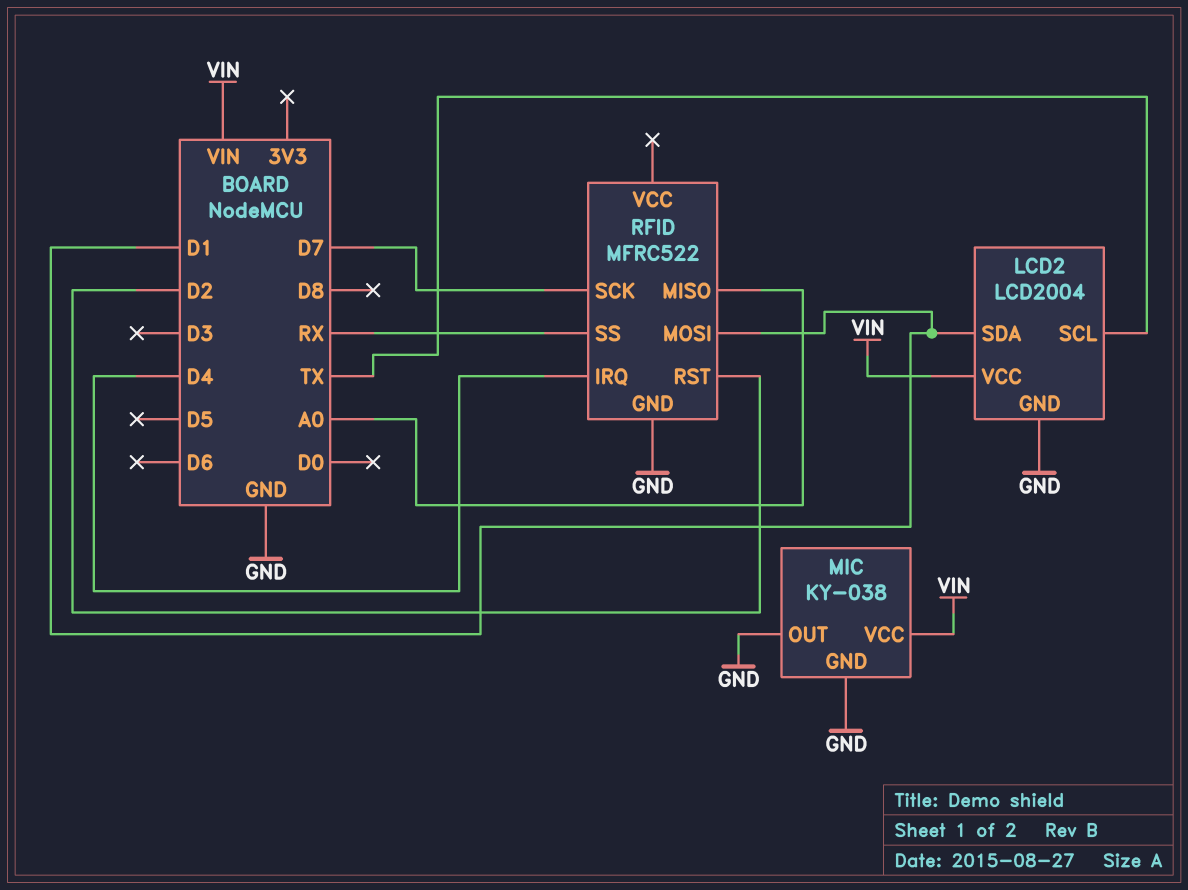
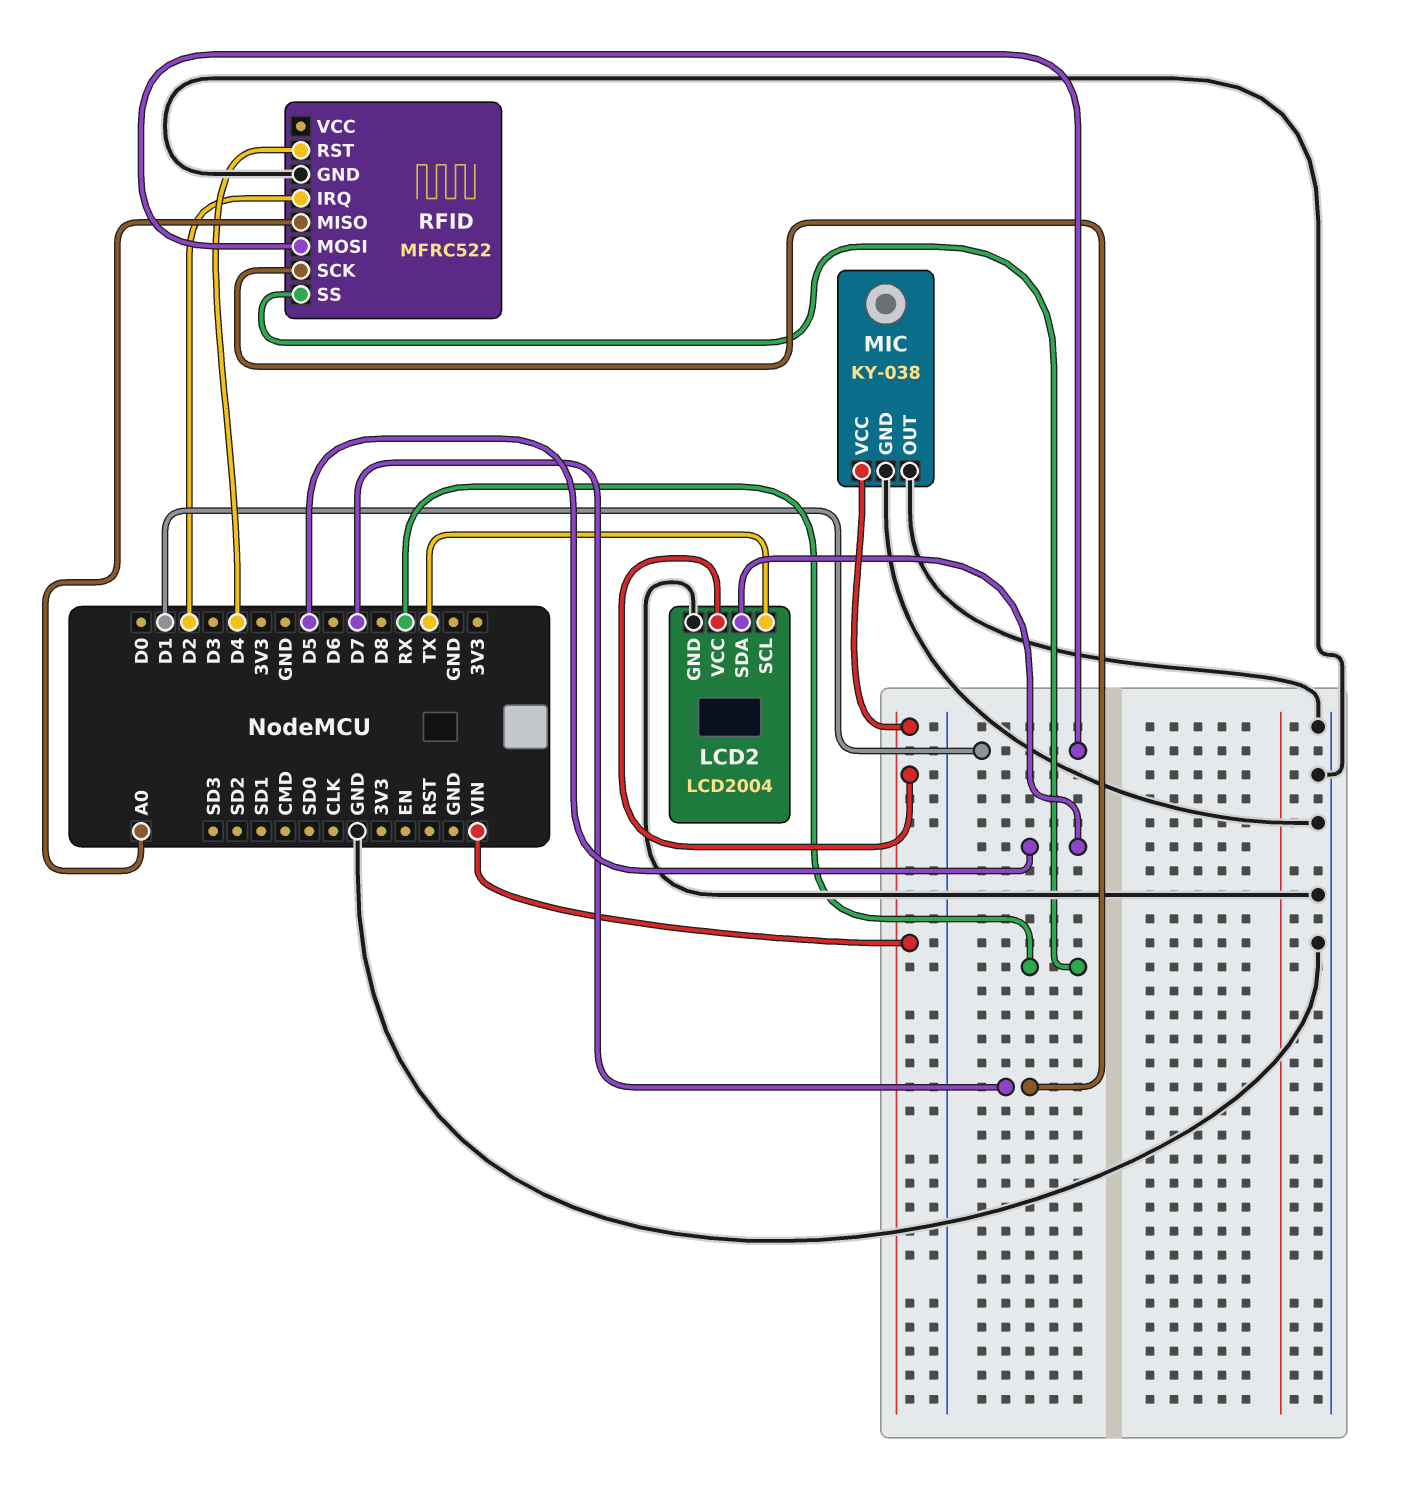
LCD2 pin SDA: D1 -> D5
RFID pin IRQ: D4 -> D2
RFID pin RST: D2 -> D4

